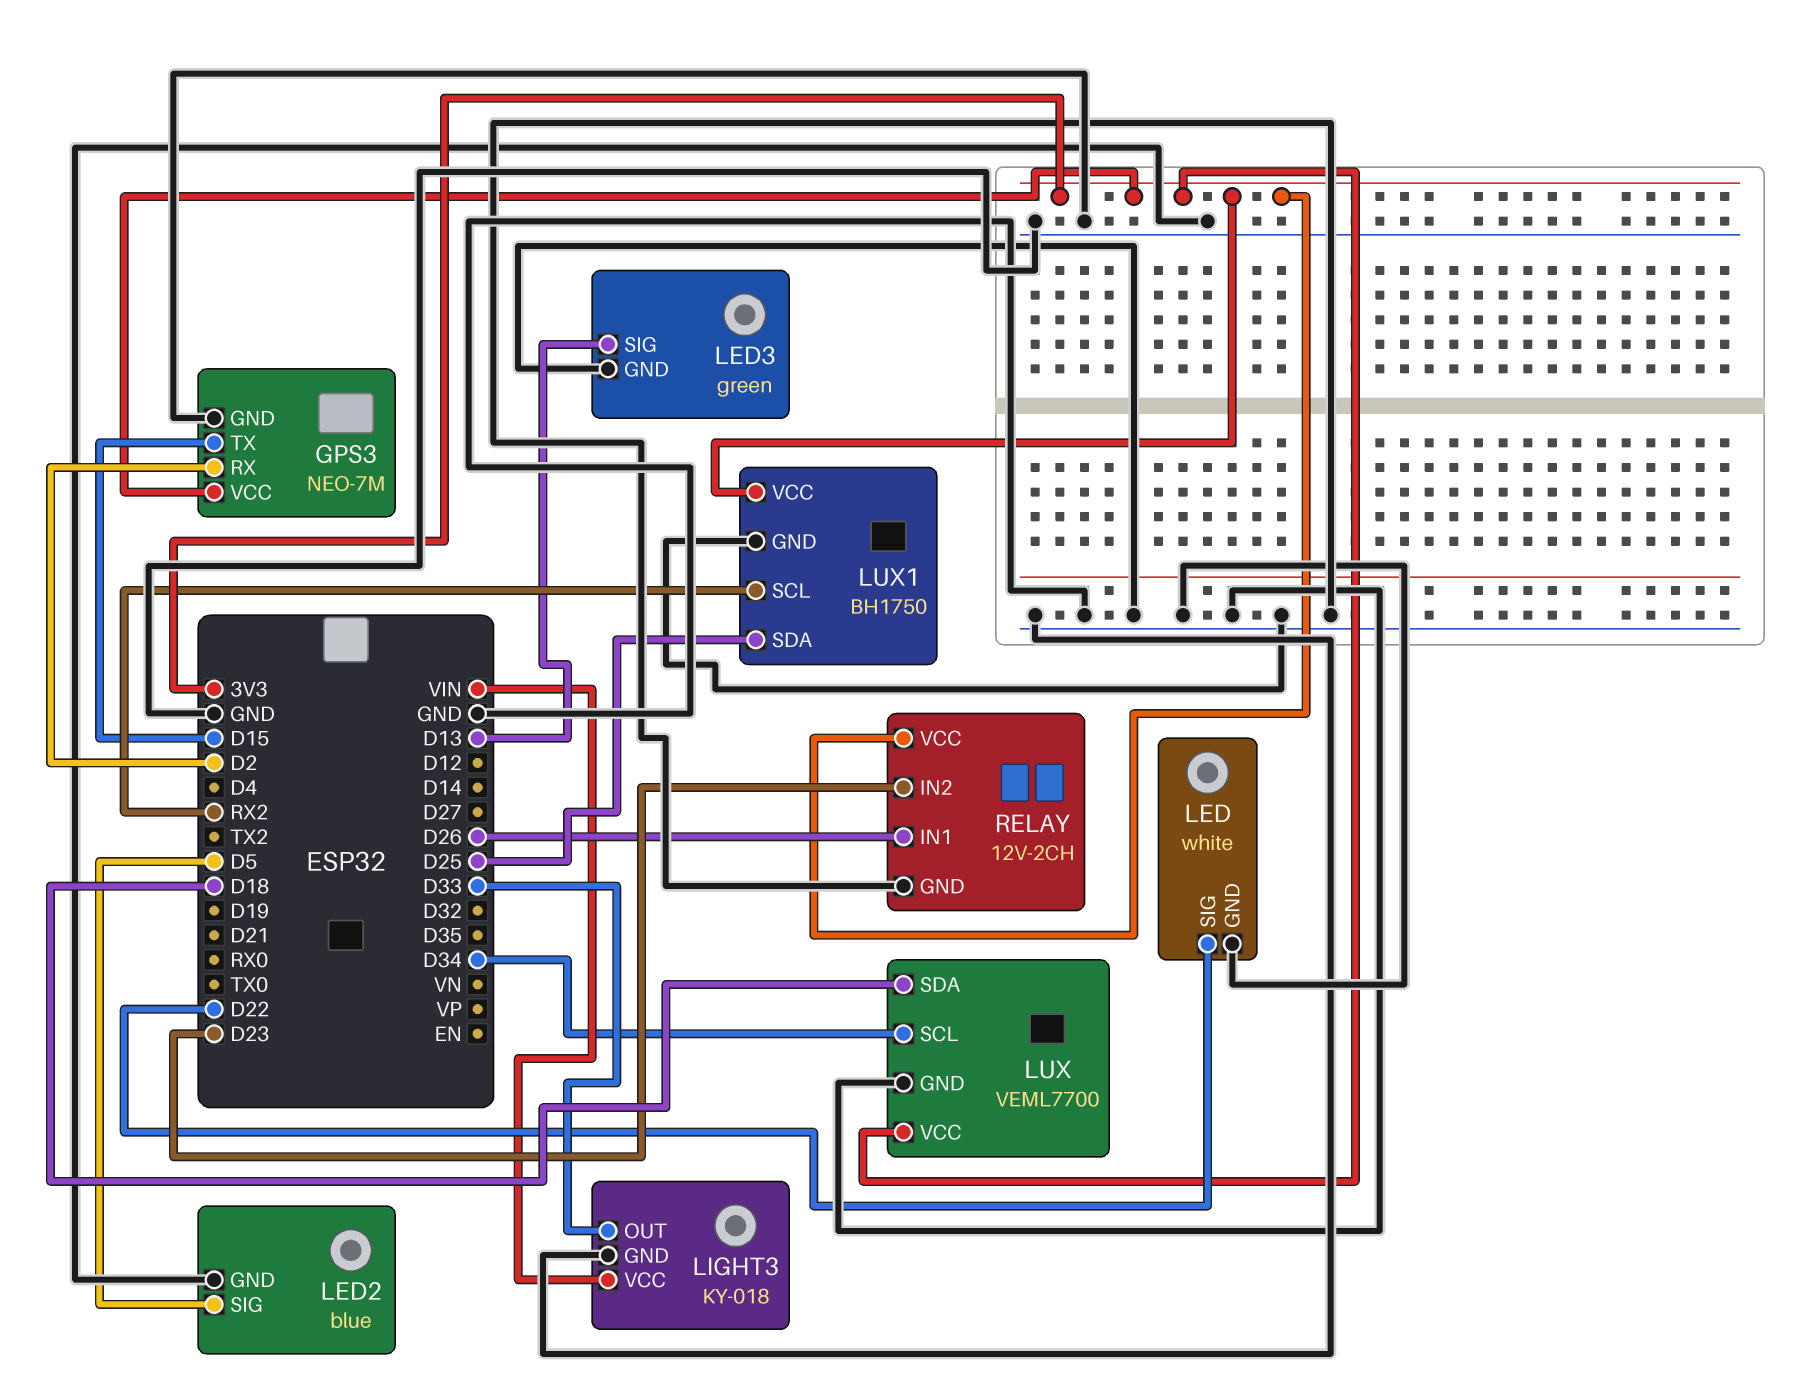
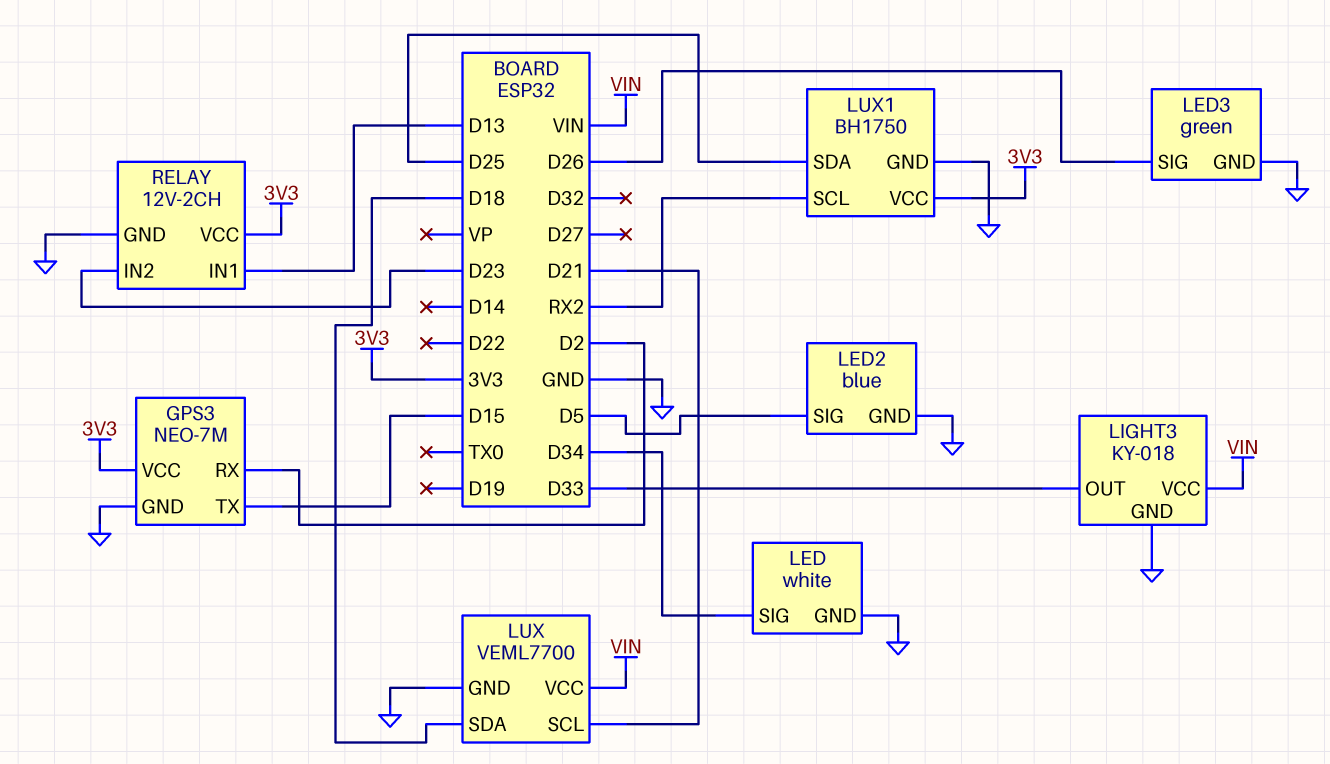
LED pin SIG: D22 -> D34
LED3 pin SIG: D13 -> D26
LUX pin SCL: D34 -> D21
LUX pin VCC: 3V3 -> VIN
RELAY pin IN1: D26 -> D13

